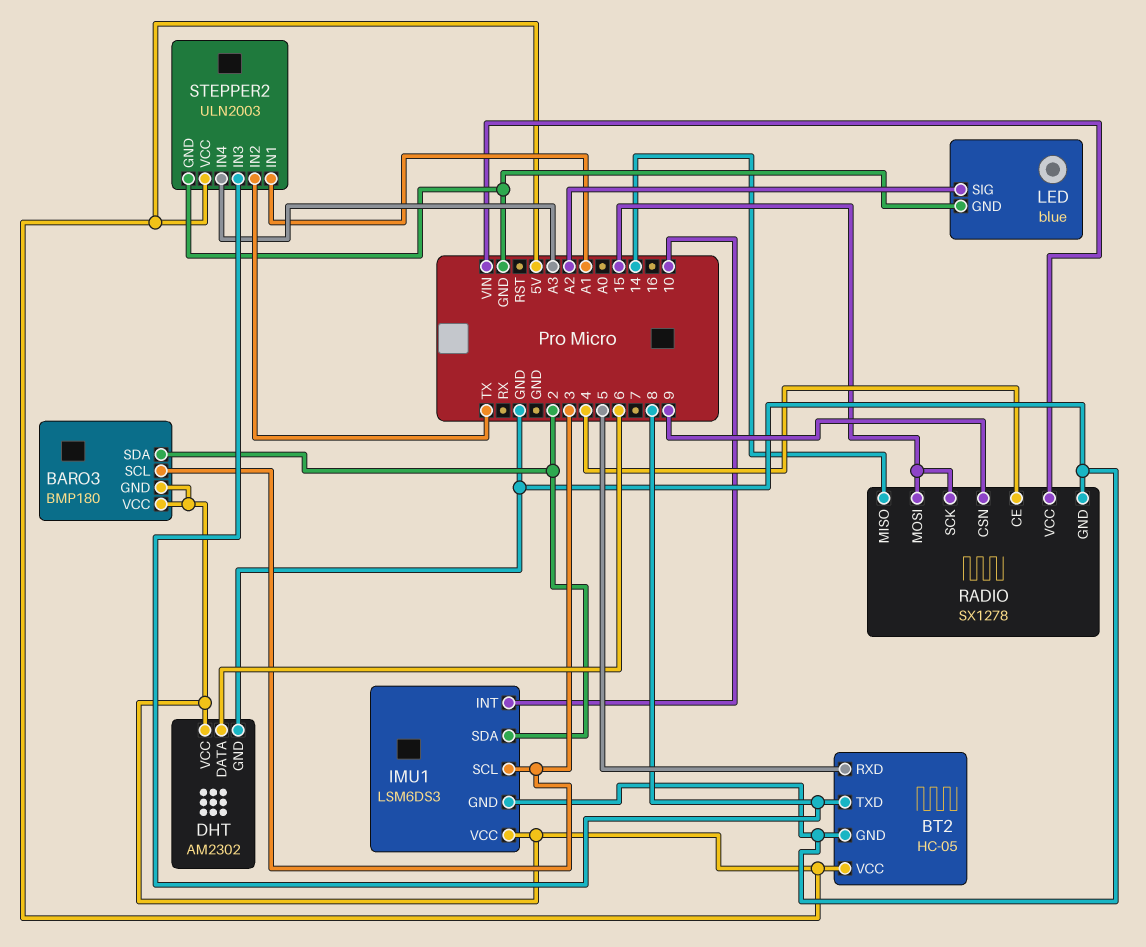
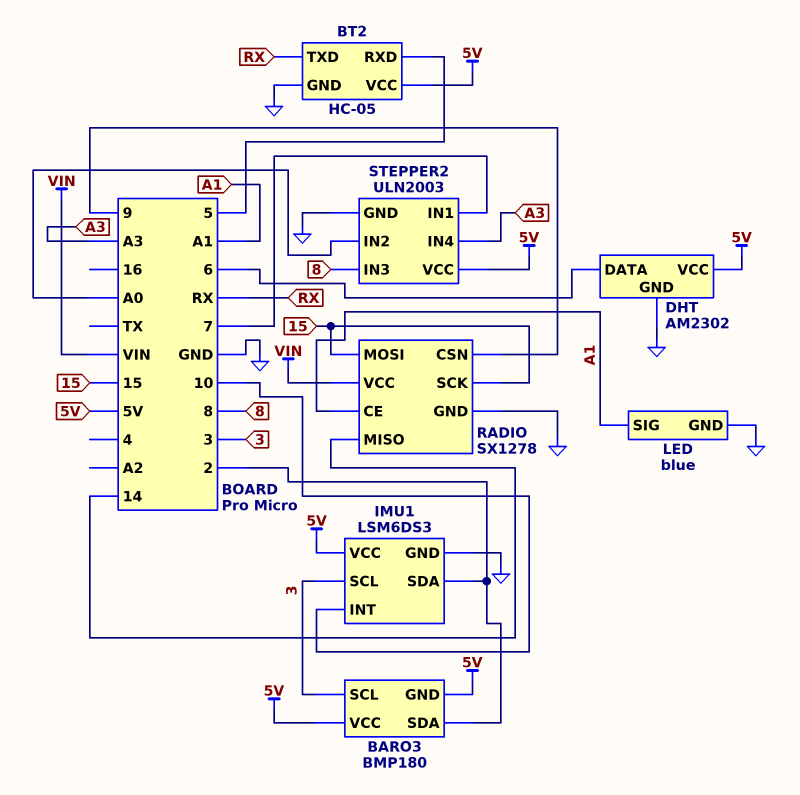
BT2 pin TXD: 8 -> RX
LED pin SIG: A2 -> A1
RADIO pin CE: 4 -> A1
STEPPER2 pin IN1: A1 -> 7
STEPPER2 pin IN2: TX -> A0

